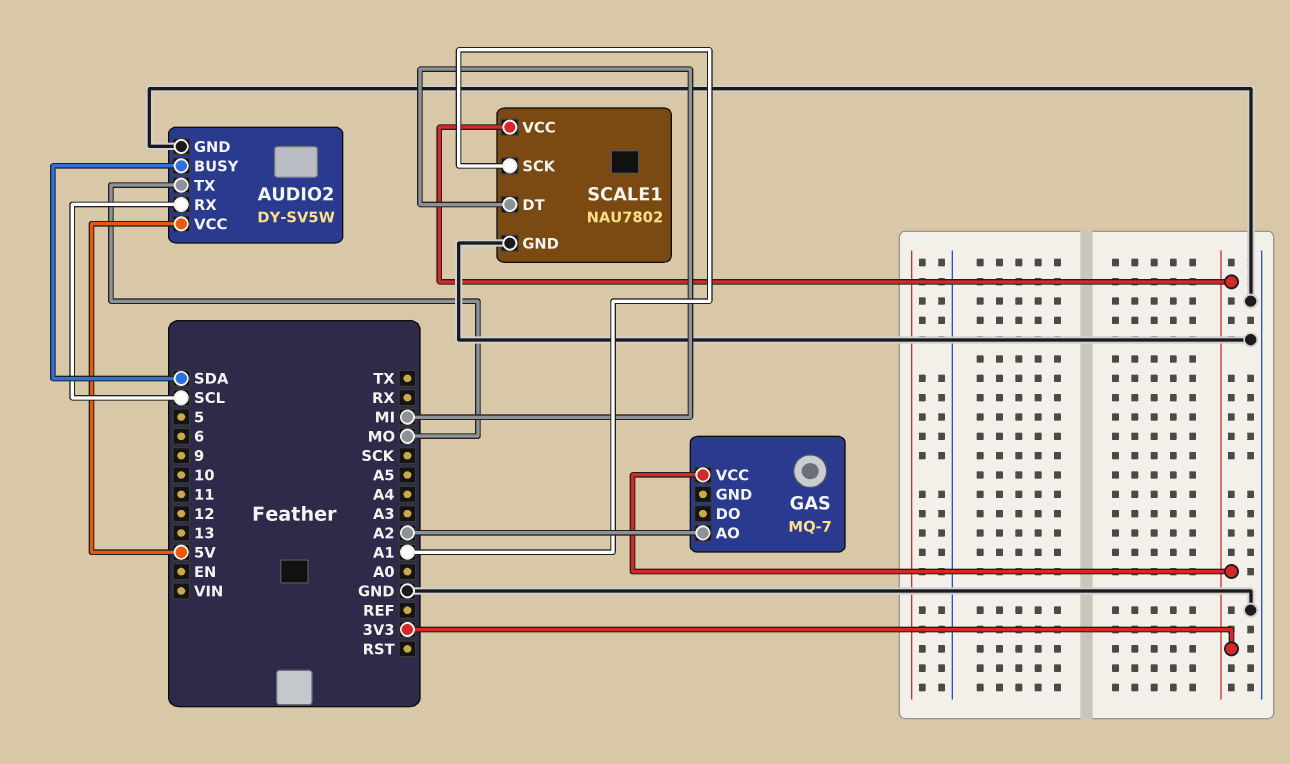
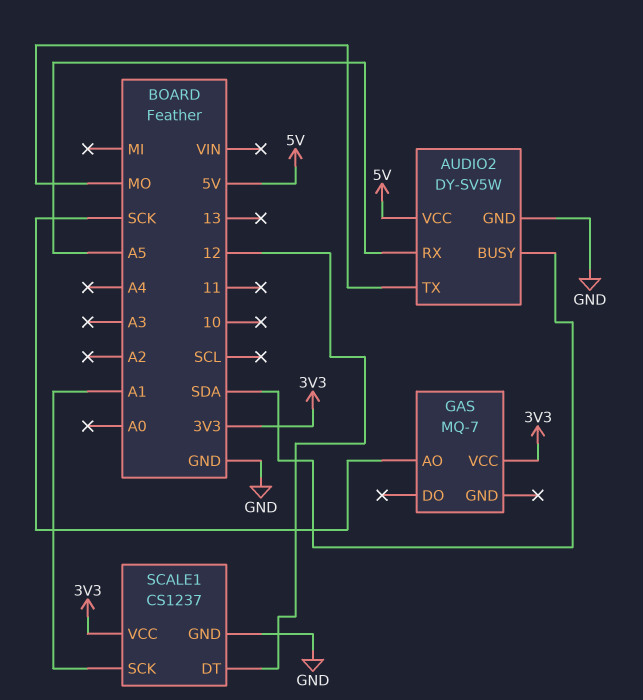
AUDIO2 pin RX: SCL -> A5
GAS pin AO: A2 -> SCK
SCALE1: NAU7802 -> CS1237
SCALE1 pin DT: MI -> 12

